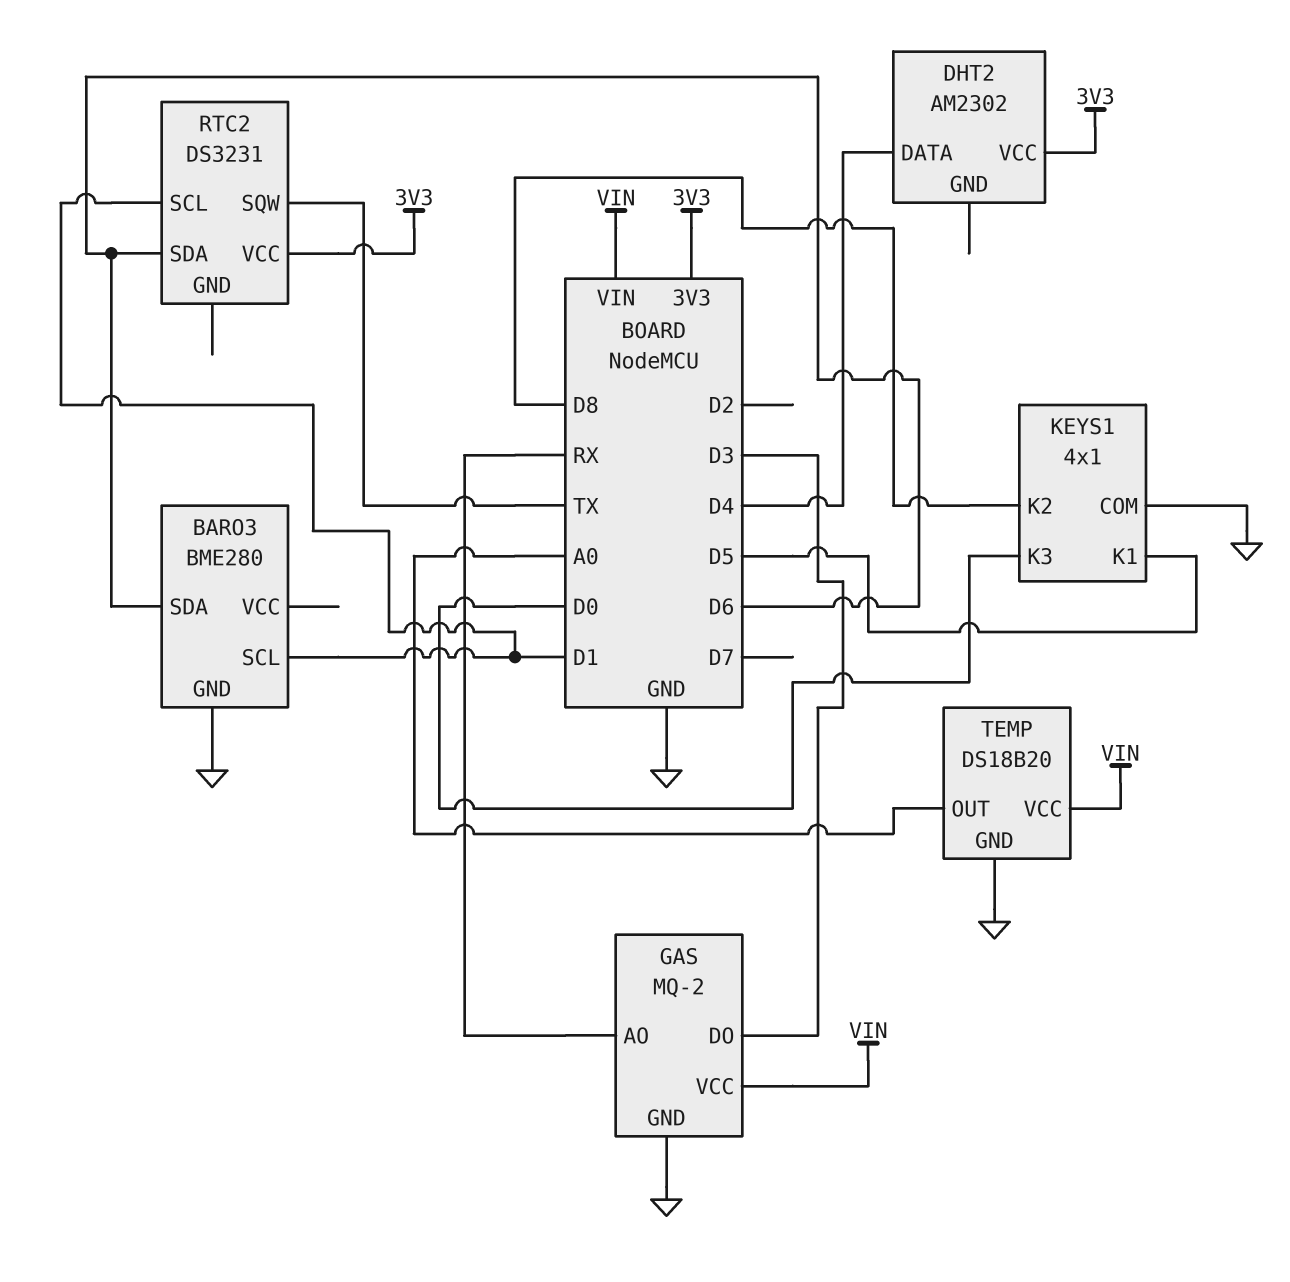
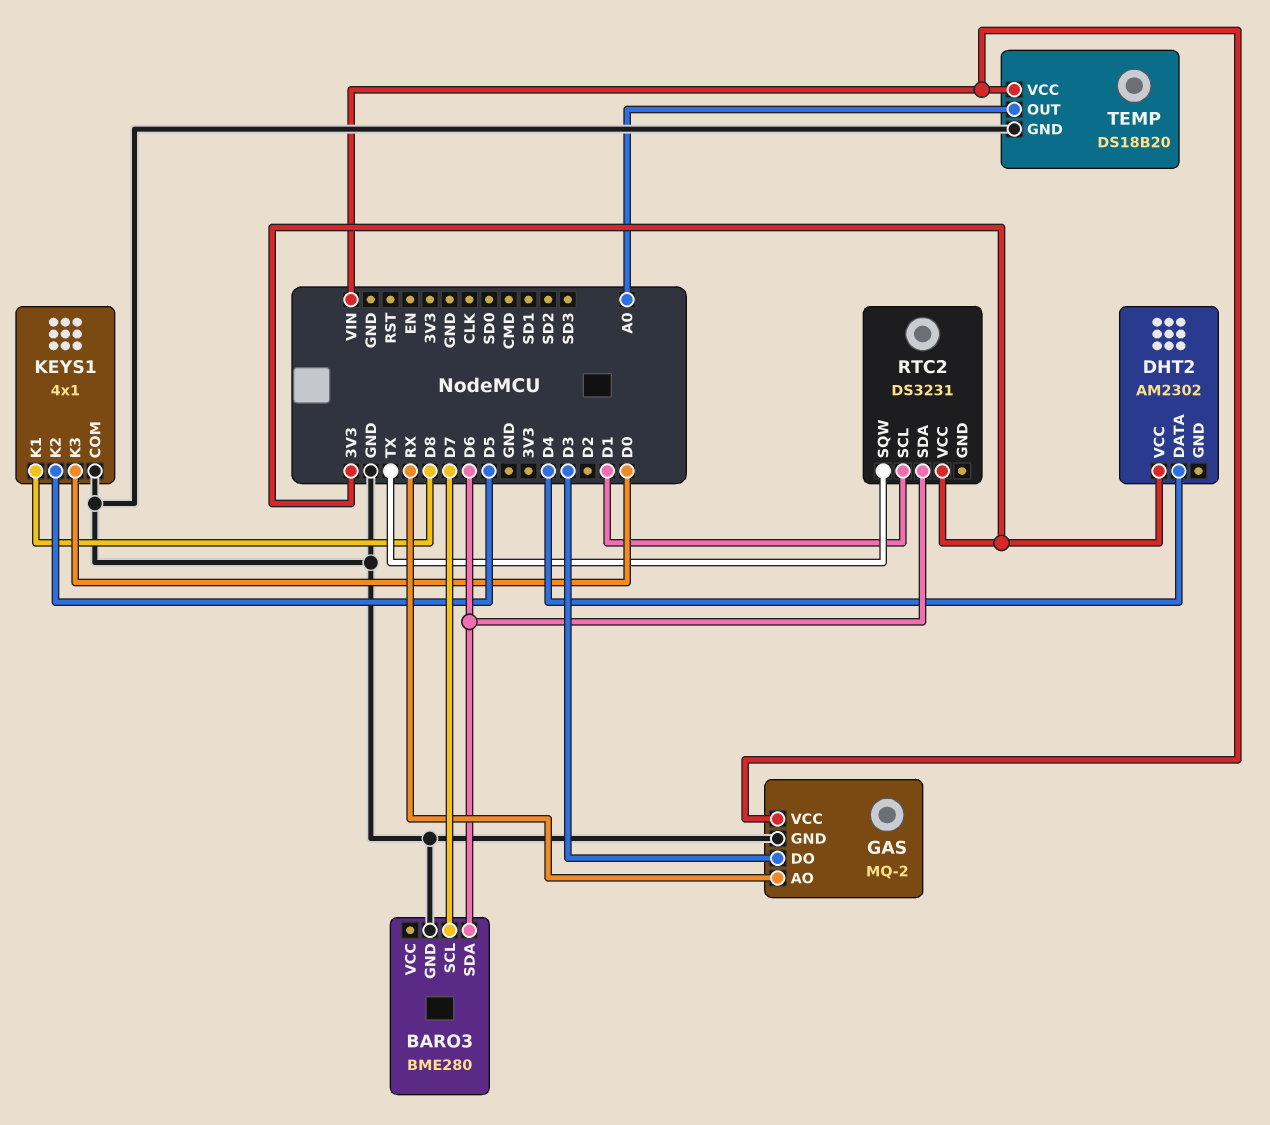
BARO3 pin SCL: D1 -> D7
KEYS1 pin K1: D5 -> D8
KEYS1 pin K2: D8 -> D5

